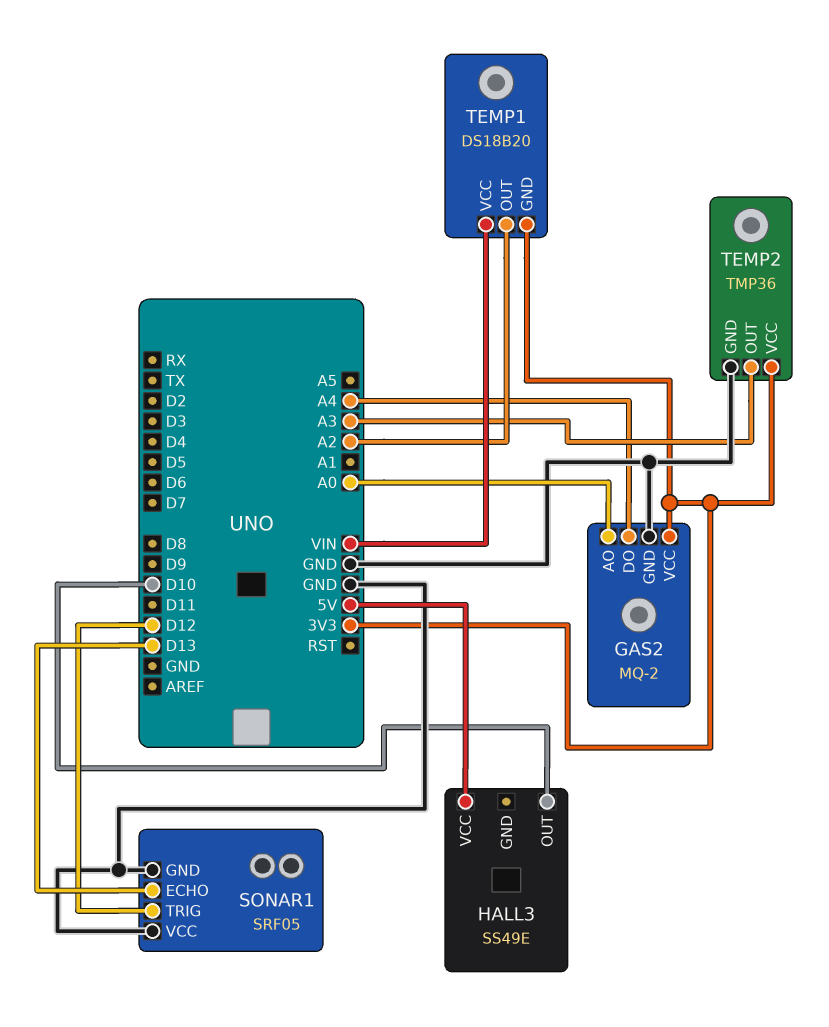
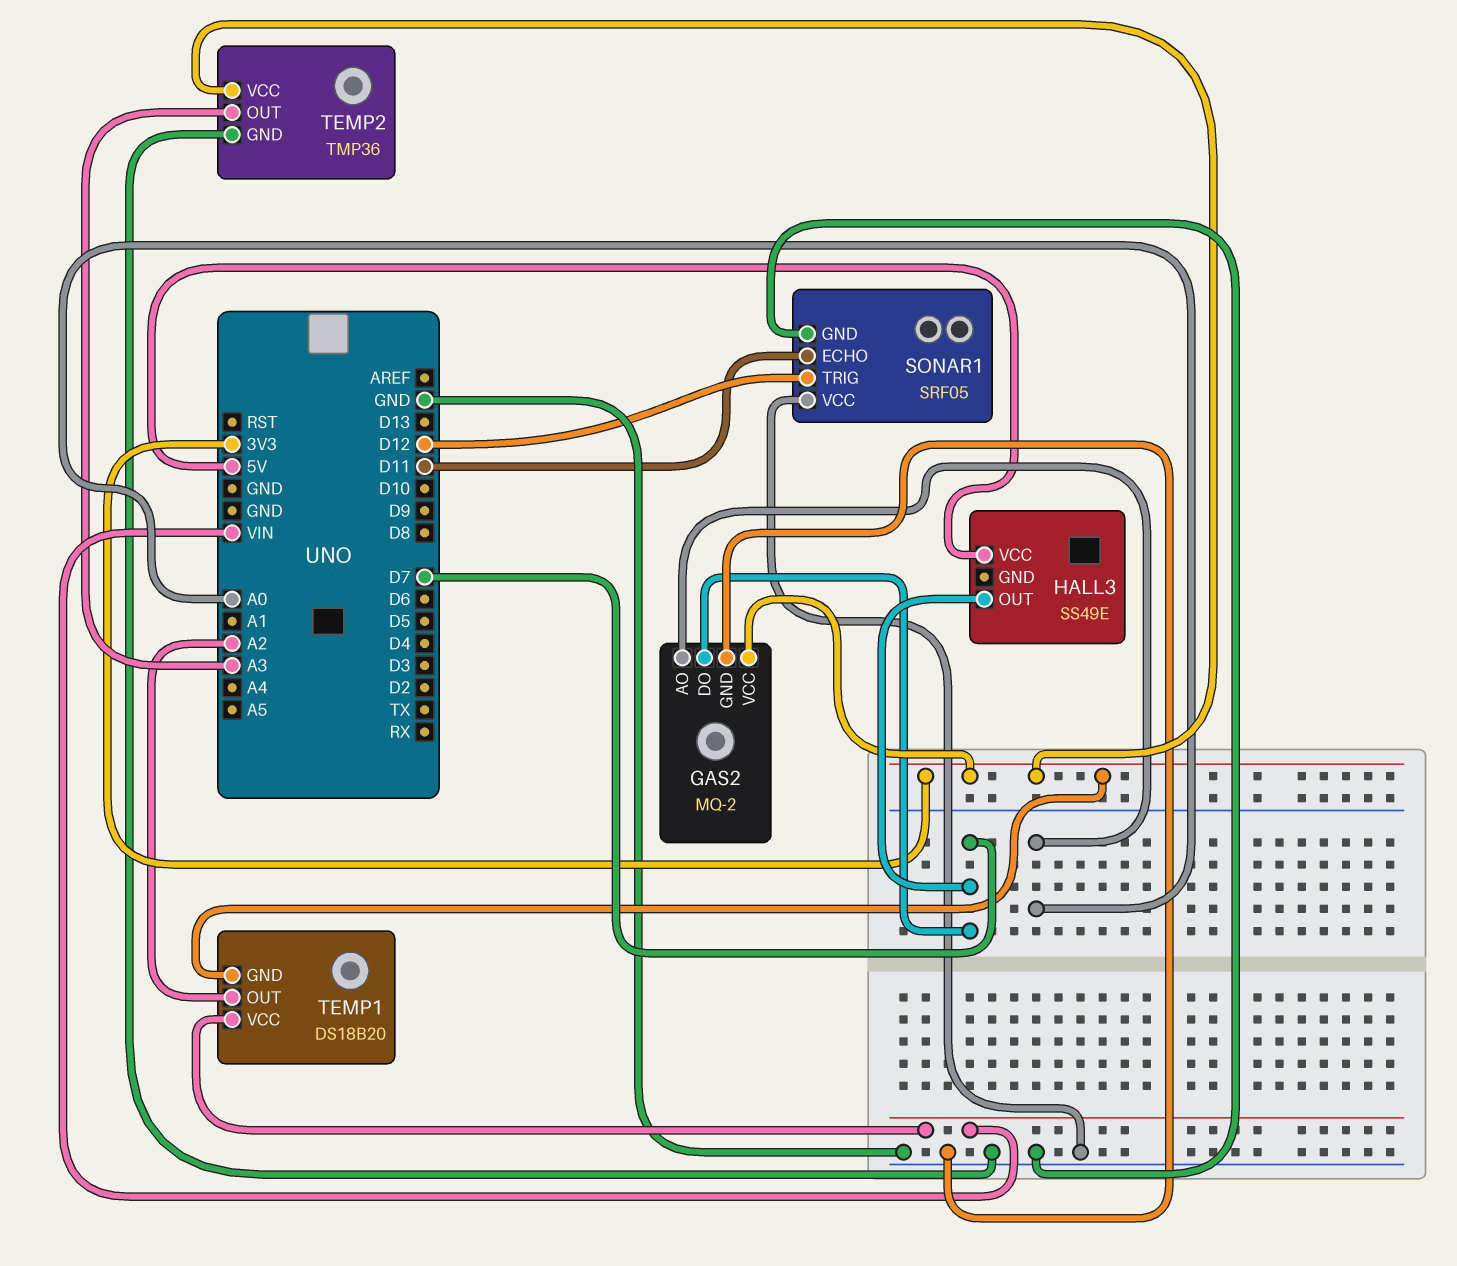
GAS2 pin DO: A4 -> D7
HALL3 pin OUT: D10 -> D7
SONAR1 pin ECHO: D13 -> D11

